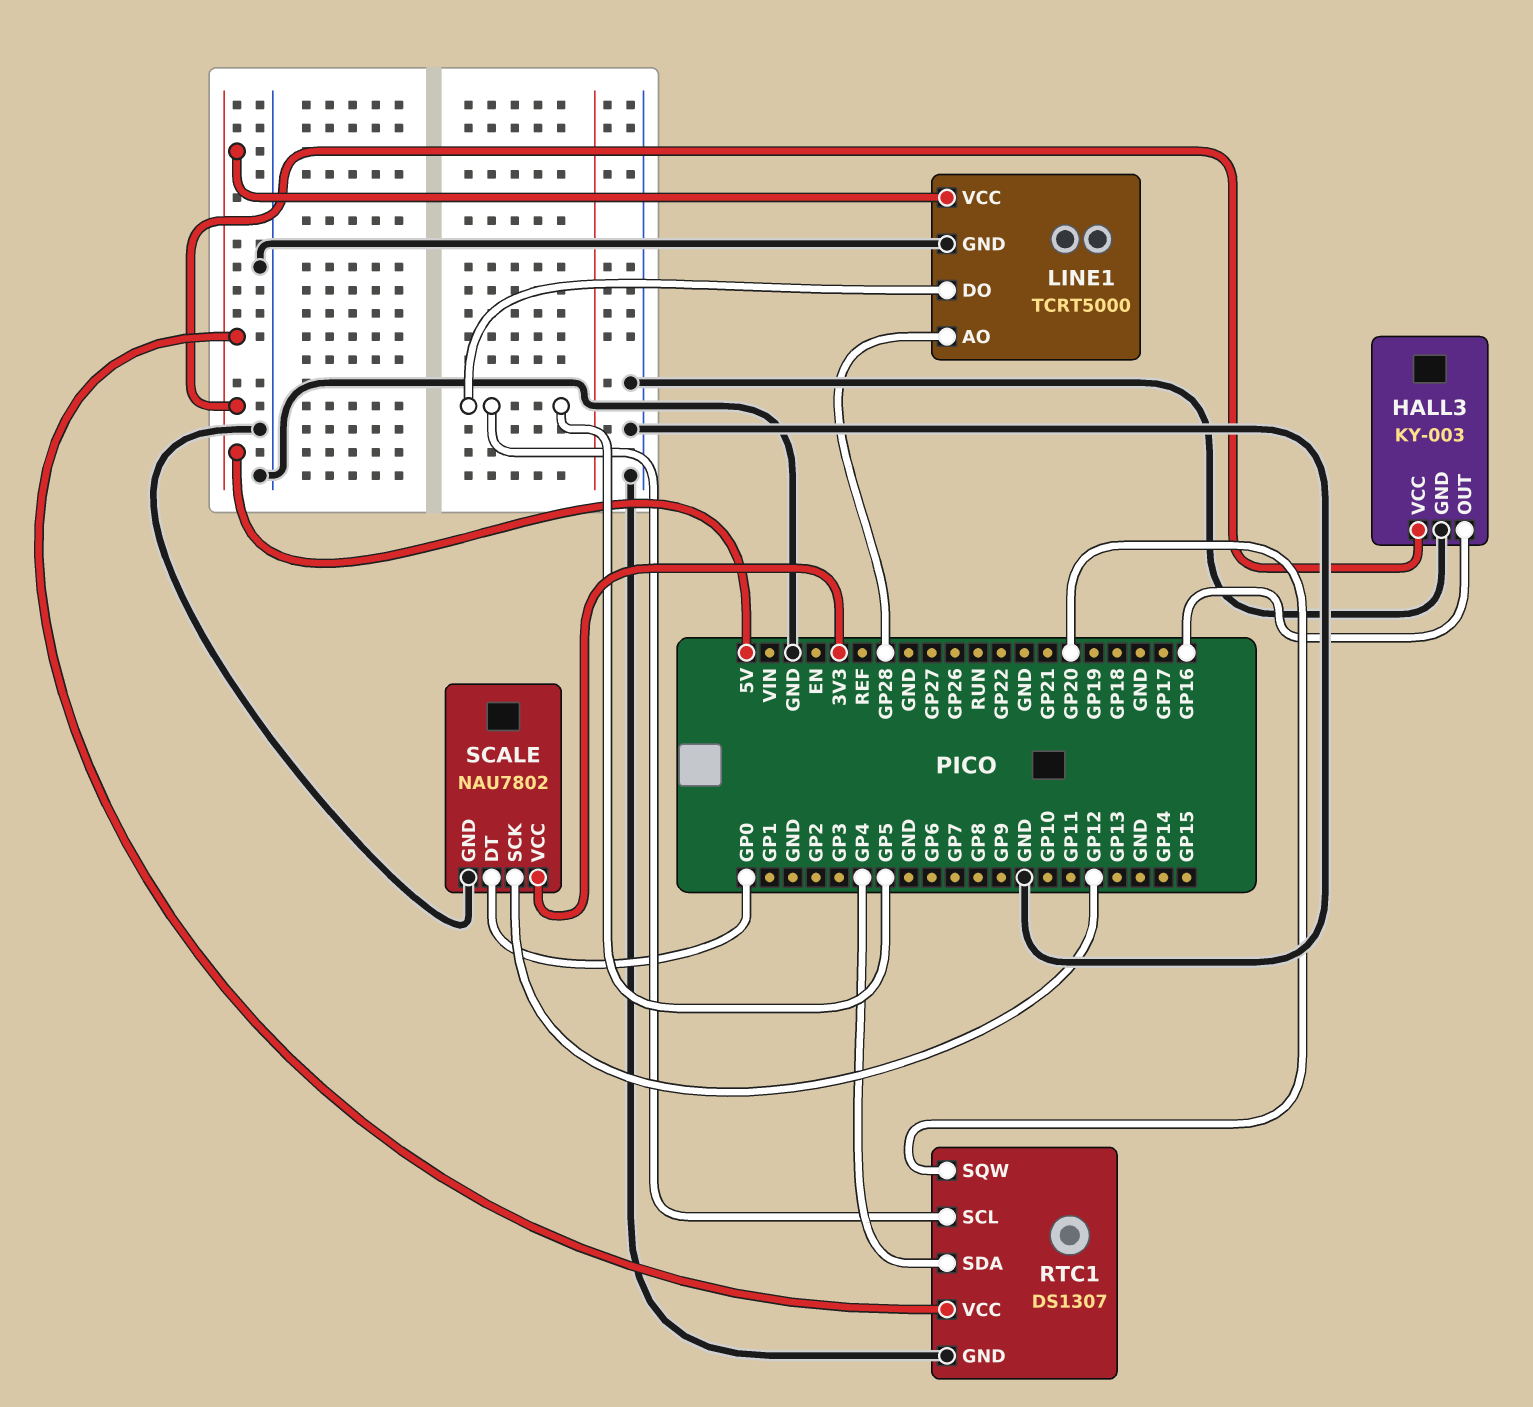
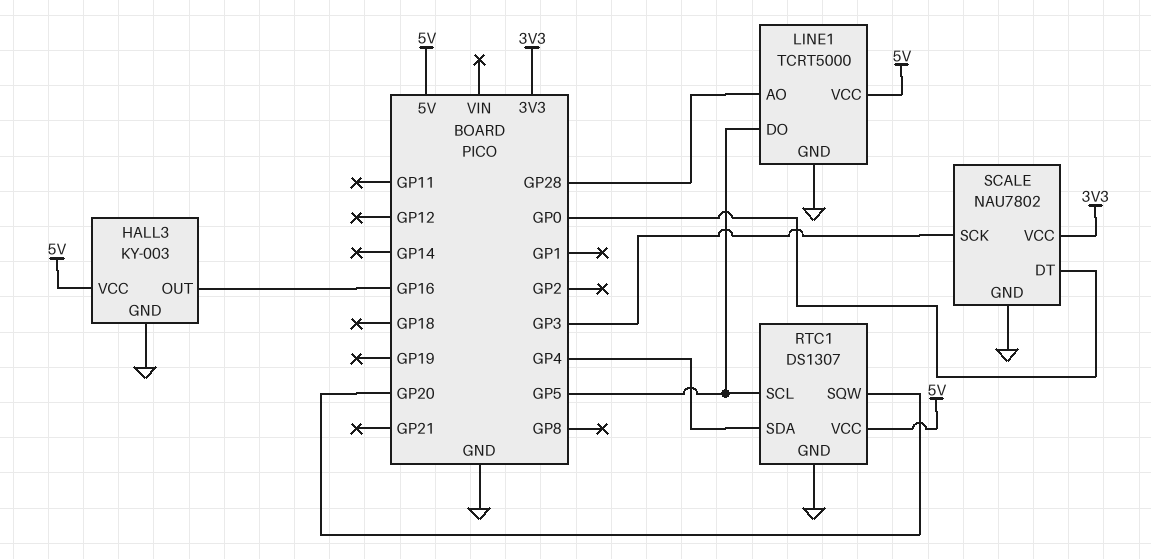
SCALE pin SCK: GP12 -> GP3

